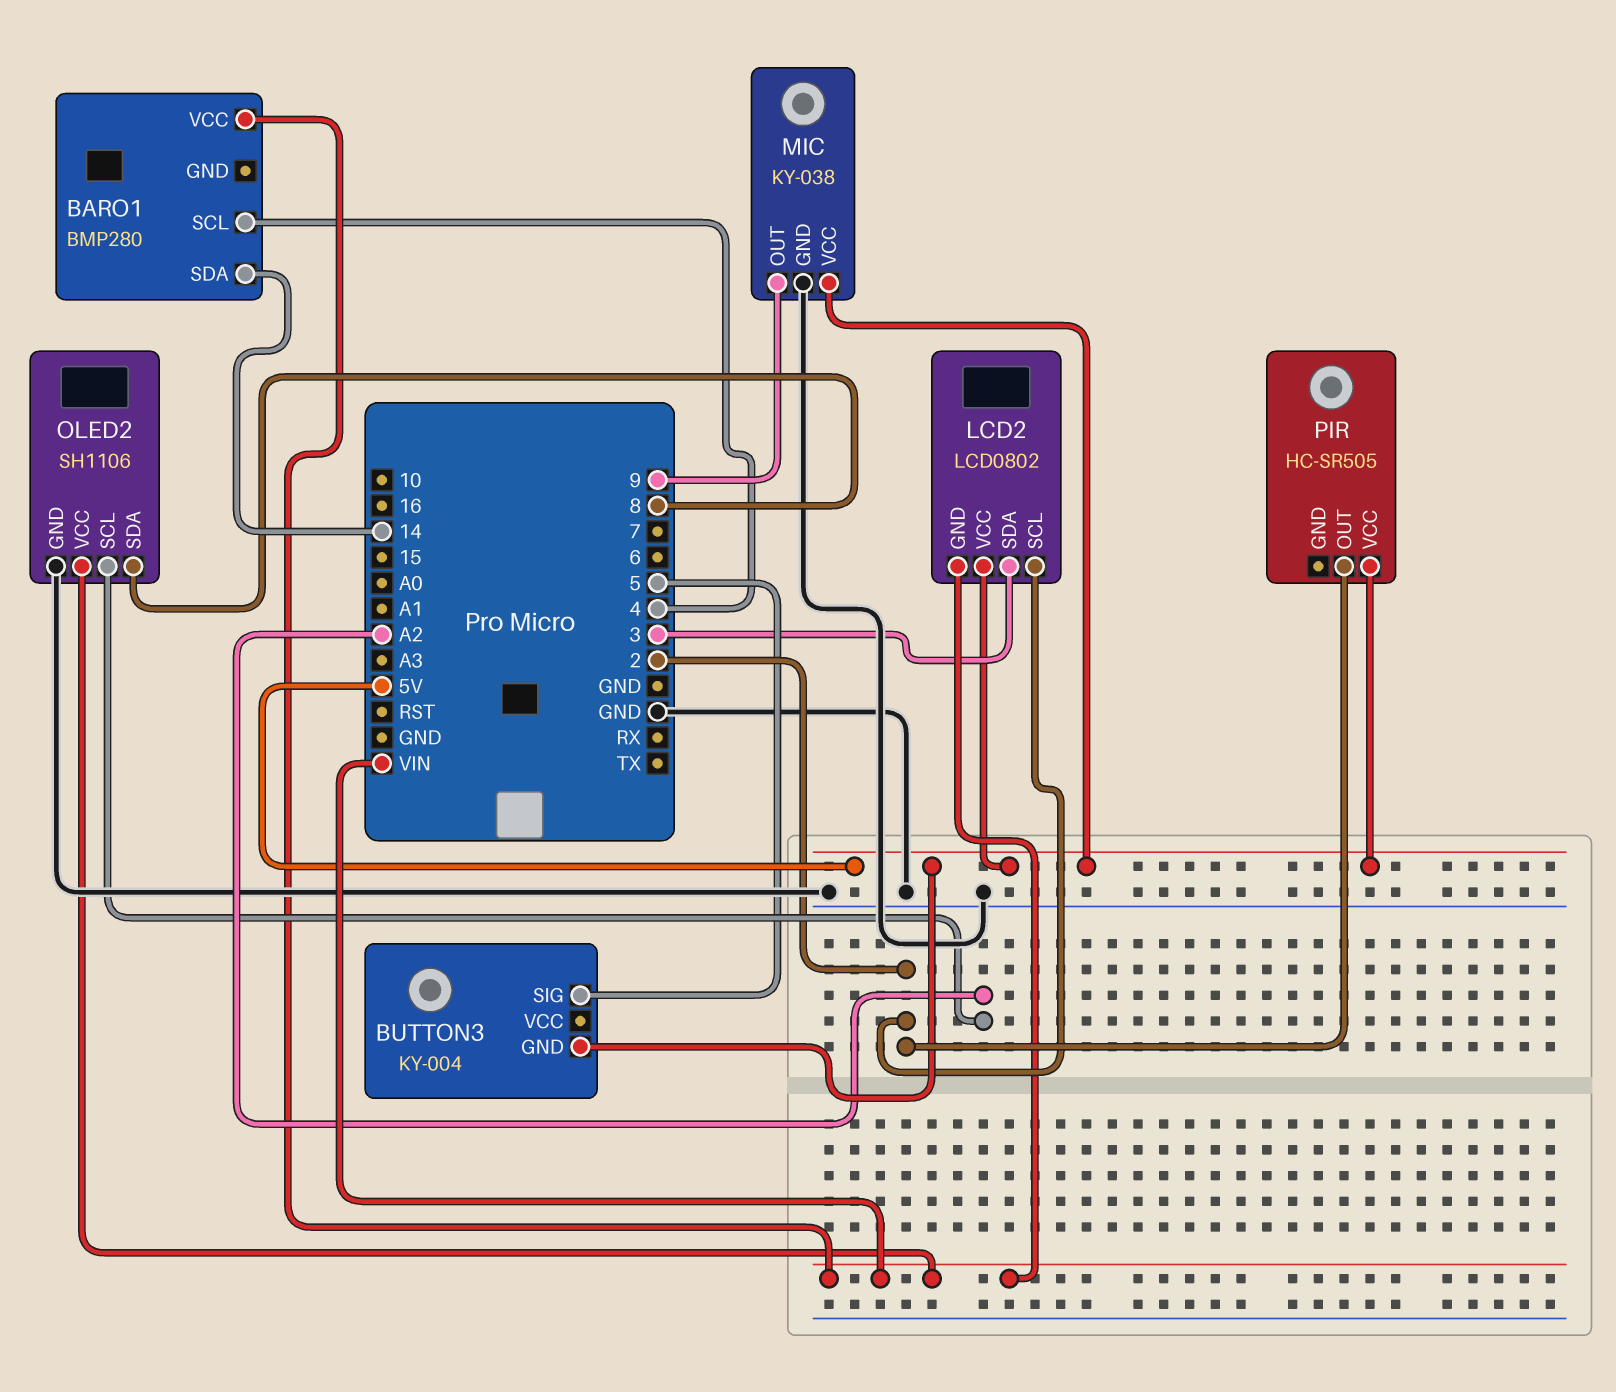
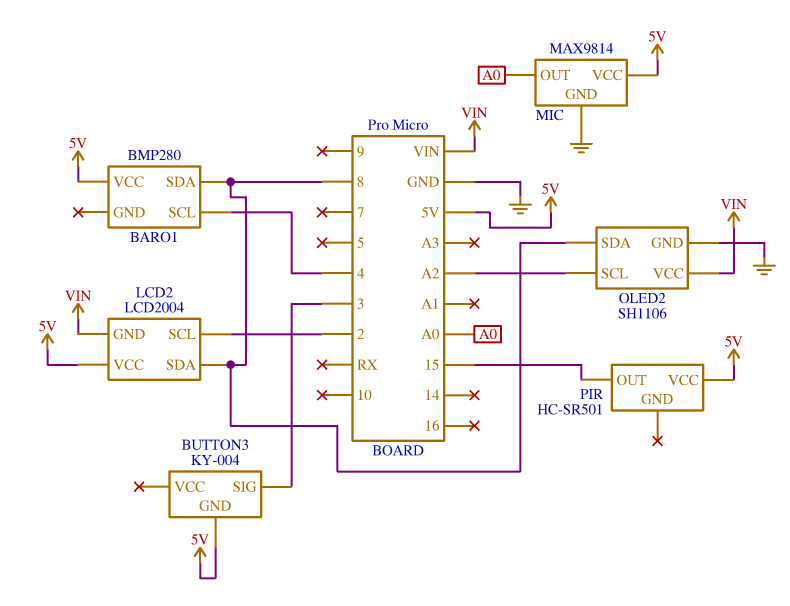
BARO1 pin SDA: 14 -> 8
BARO1 pin VCC: VIN -> 5V
BUTTON3 pin SIG: 5 -> 3
LCD2: LCD0802 -> LCD2004
LCD2 pin SDA: 3 -> 8
MIC: KY-038 -> MAX9814
MIC pin OUT: 9 -> A0
PIR: HC-SR505 -> HC-SR501
PIR pin OUT: 2 -> 15

